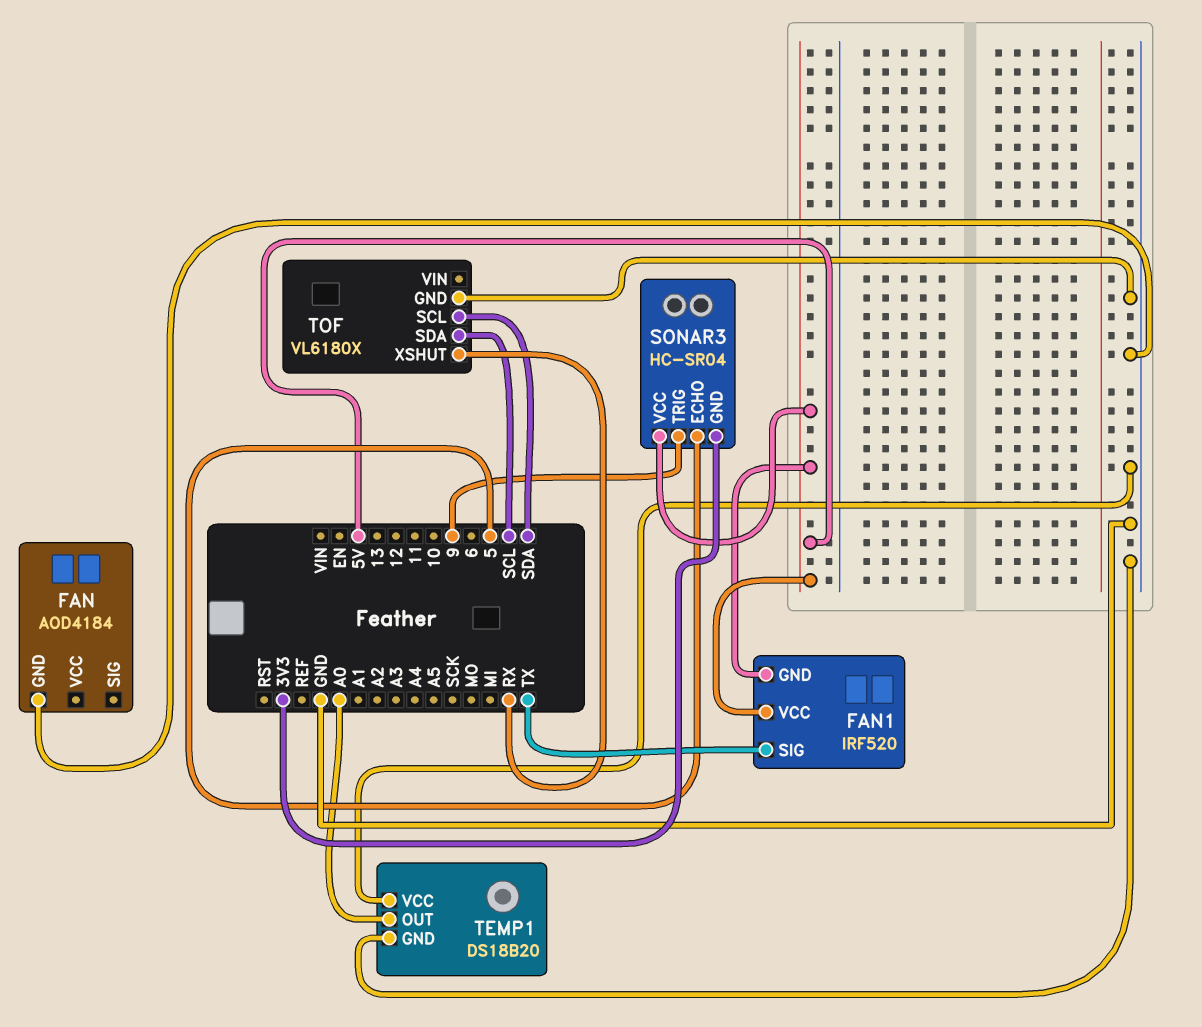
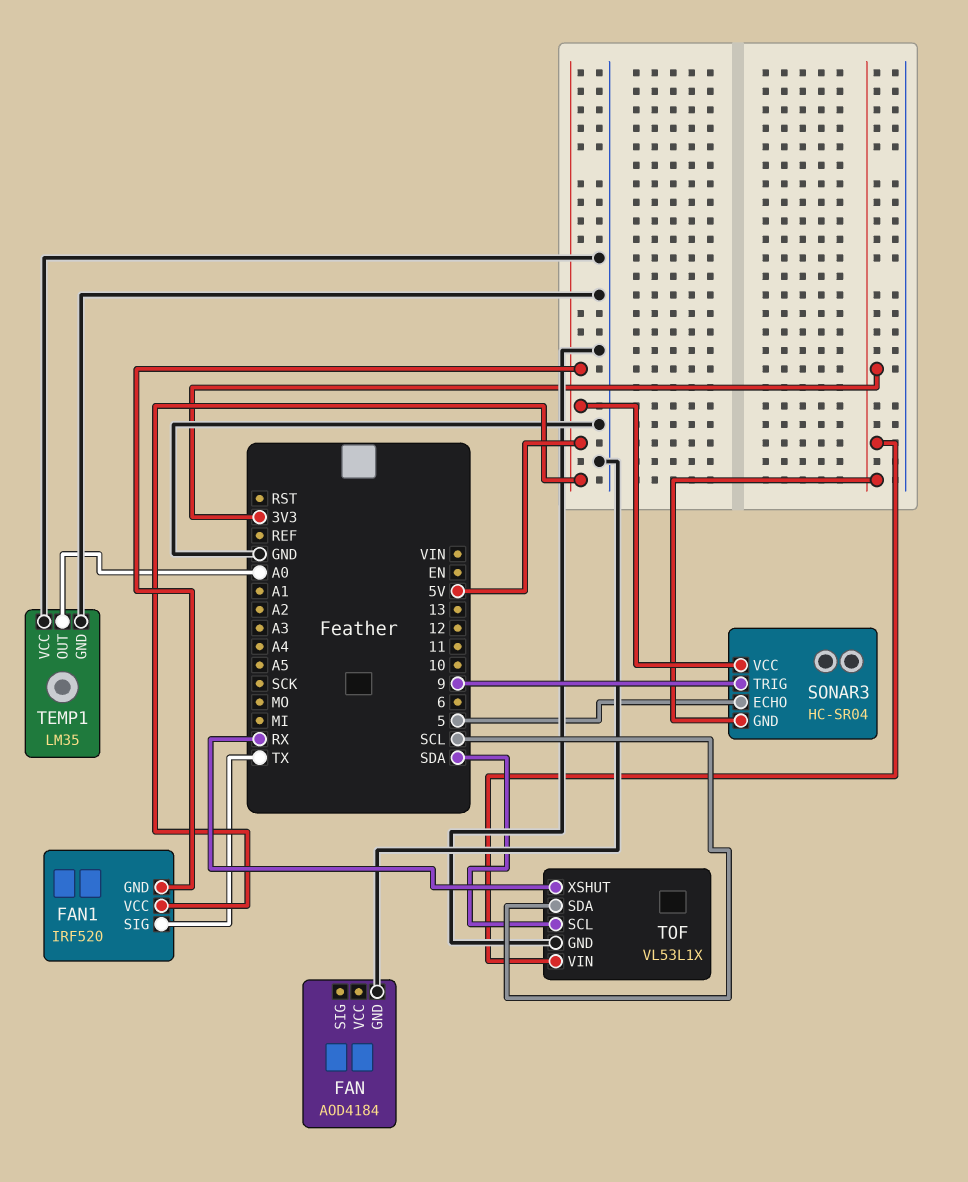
TEMP1: DS18B20 -> LM35
TOF: VL6180X -> VL53L1X
TOF pin VIN: none -> 3V3

